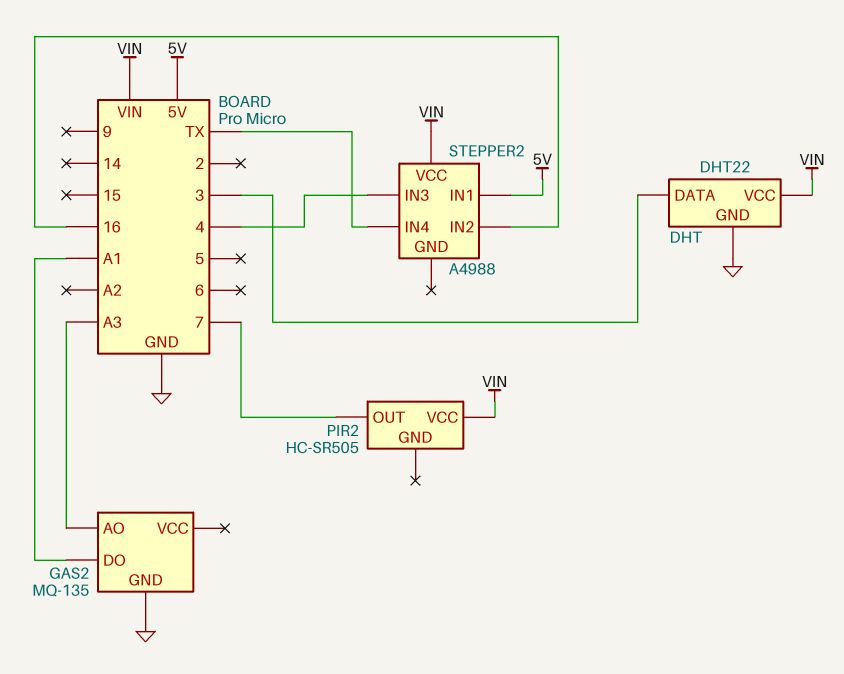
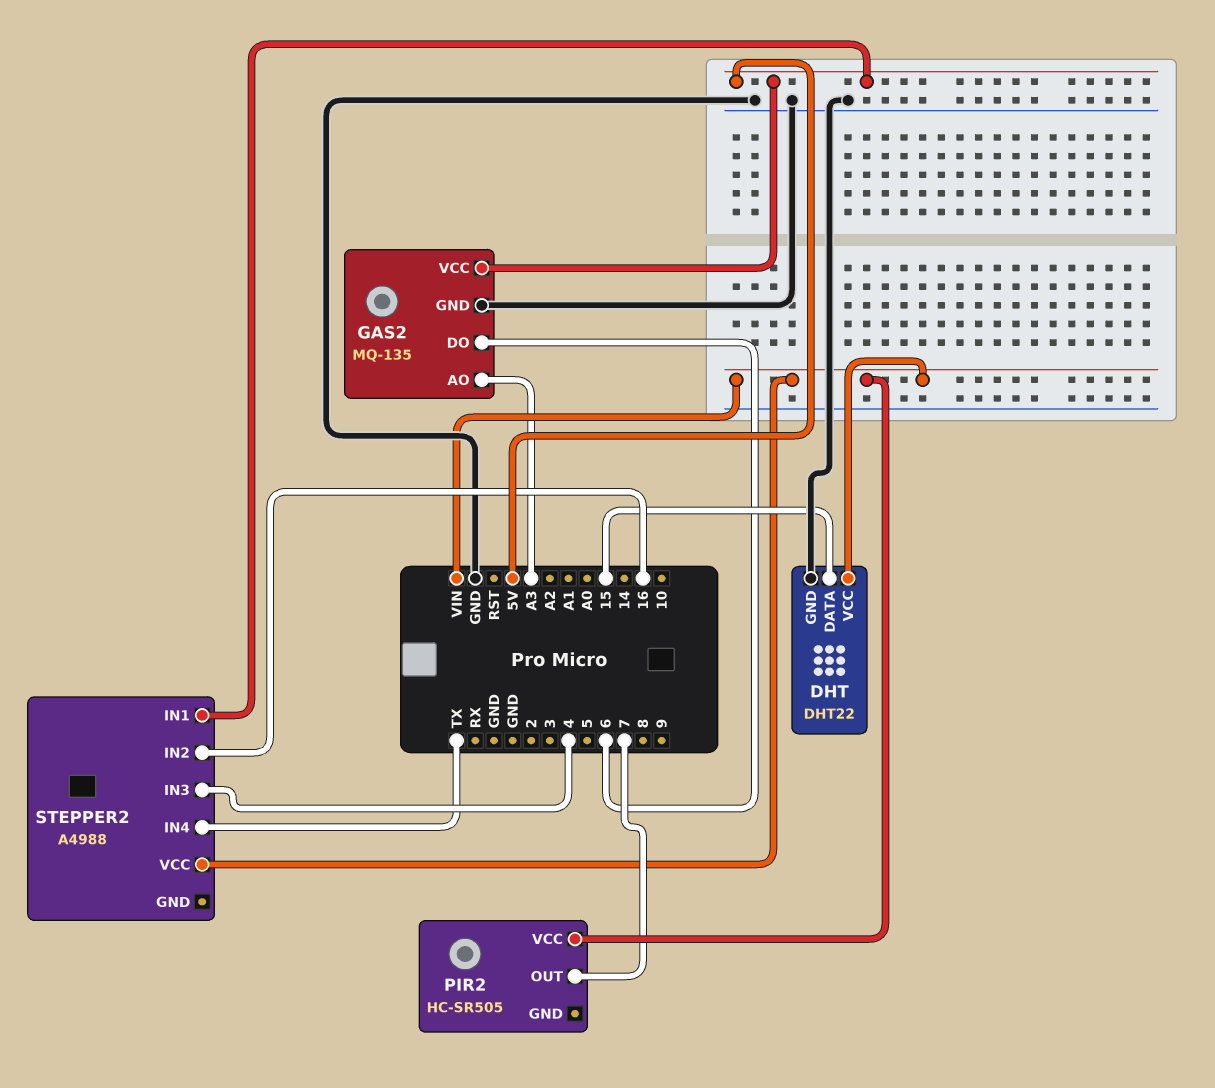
DHT pin DATA: 3 -> 15
GAS2 pin DO: A1 -> 6
GAS2 pin VCC: none -> 5V

